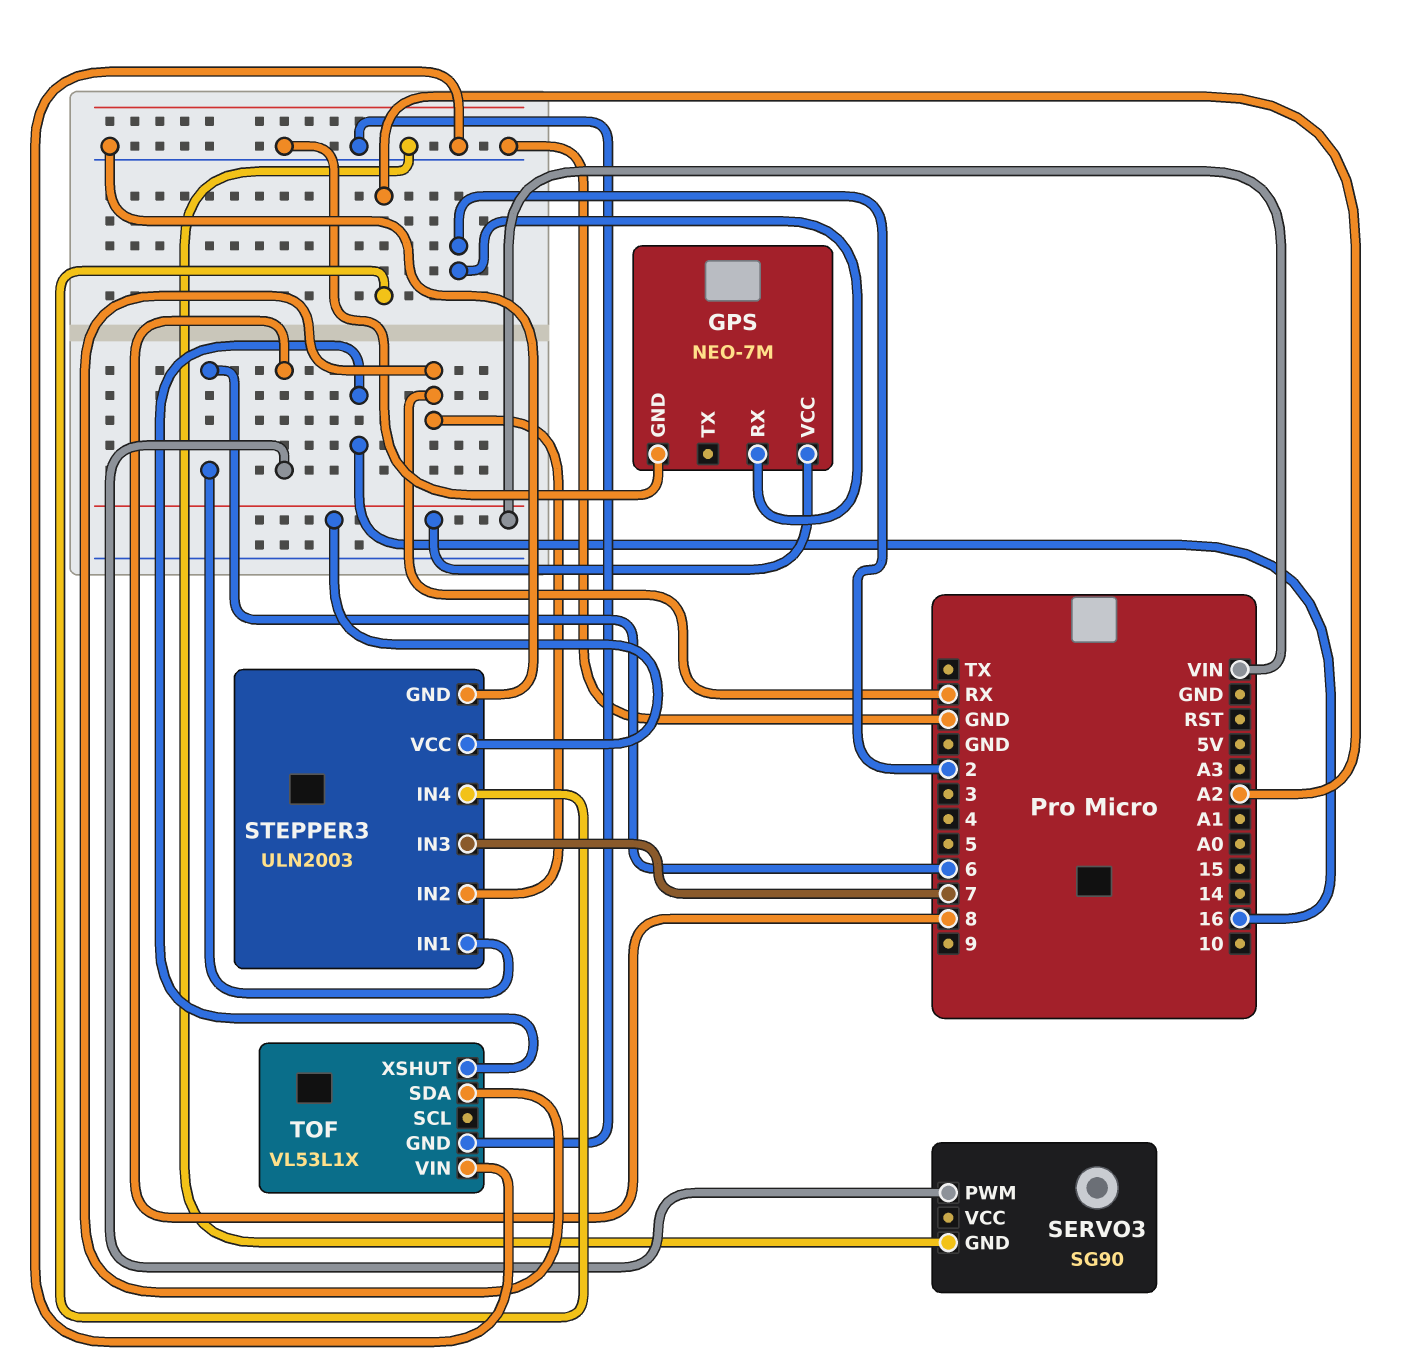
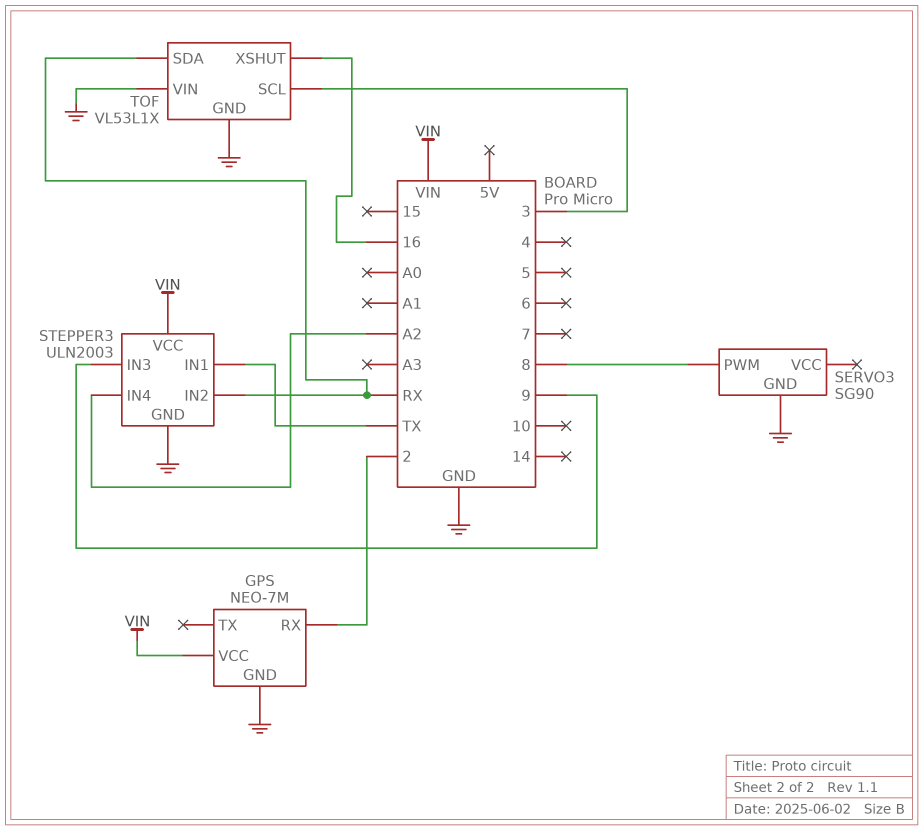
STEPPER3 pin IN1: 6 -> TX
STEPPER3 pin IN3: 7 -> 9
TOF pin SCL: none -> 3

